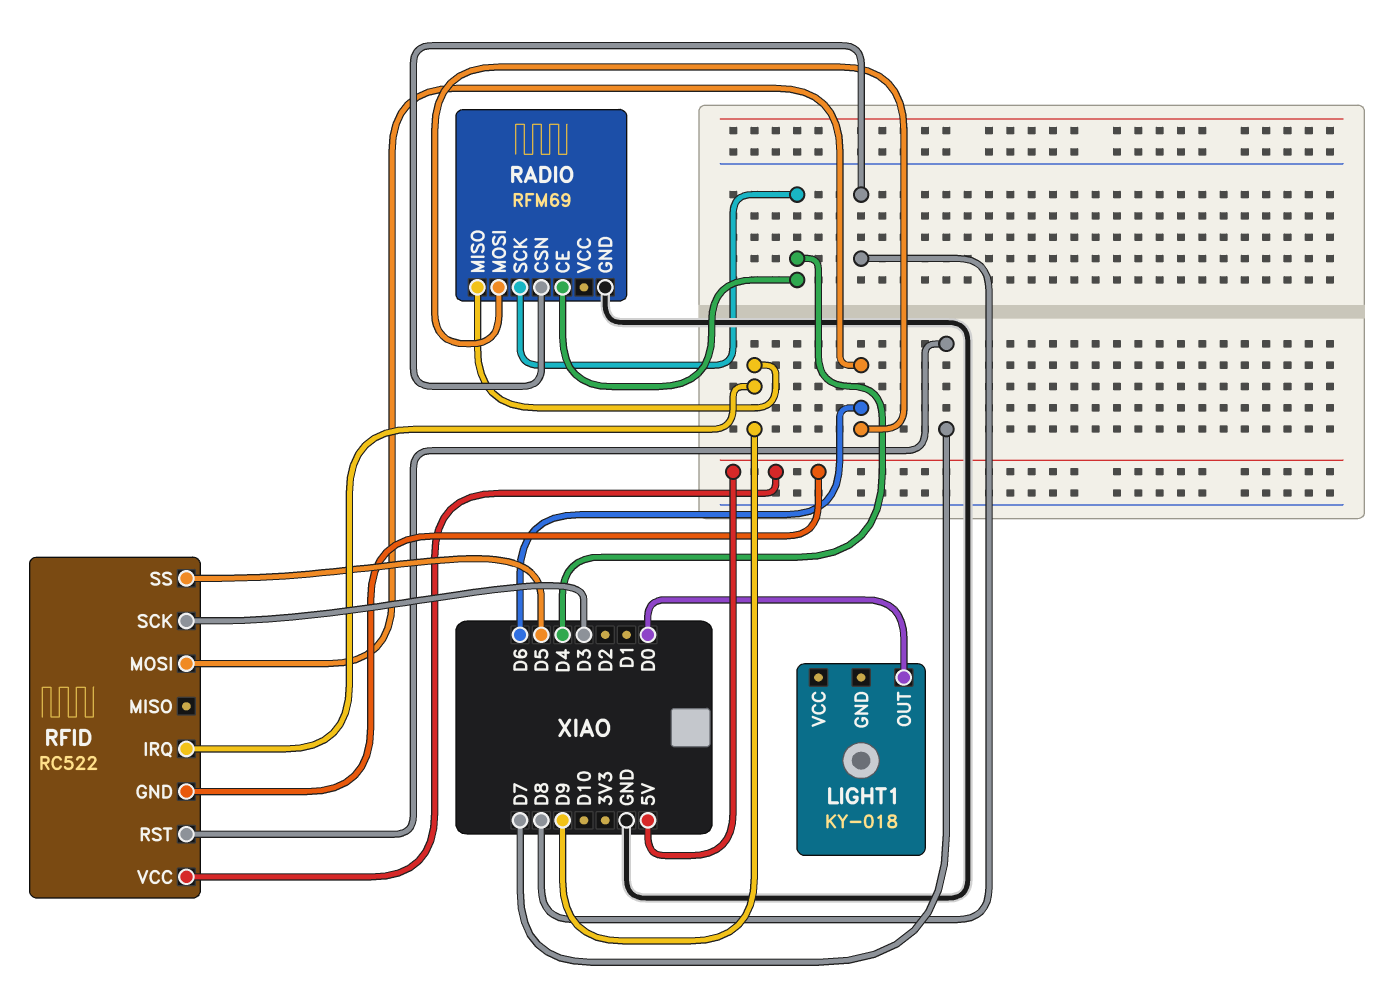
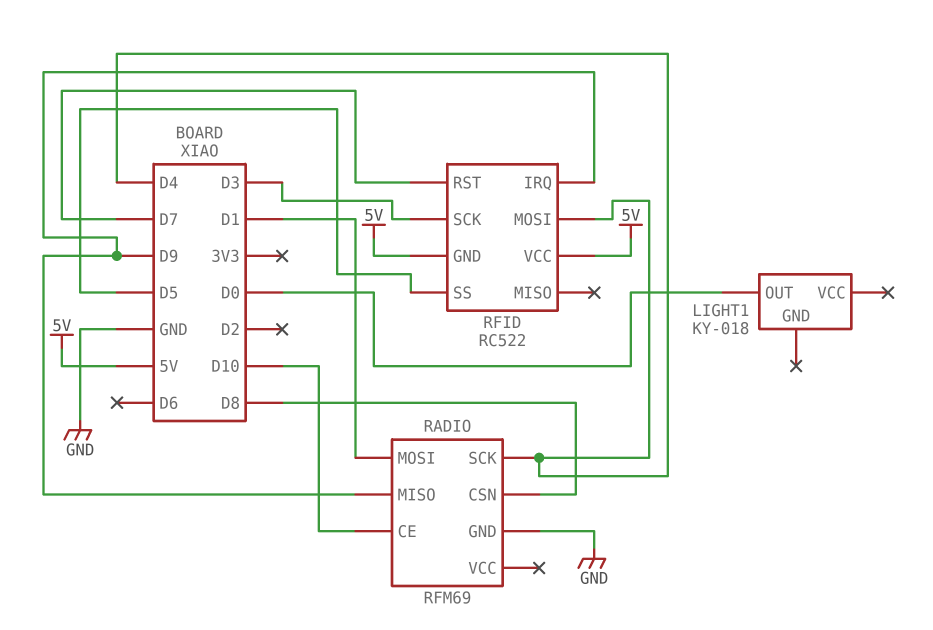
RADIO pin CE: D4 -> D10
RADIO pin MOSI: D6 -> D1
RFID pin MOSI: D6 -> D4

